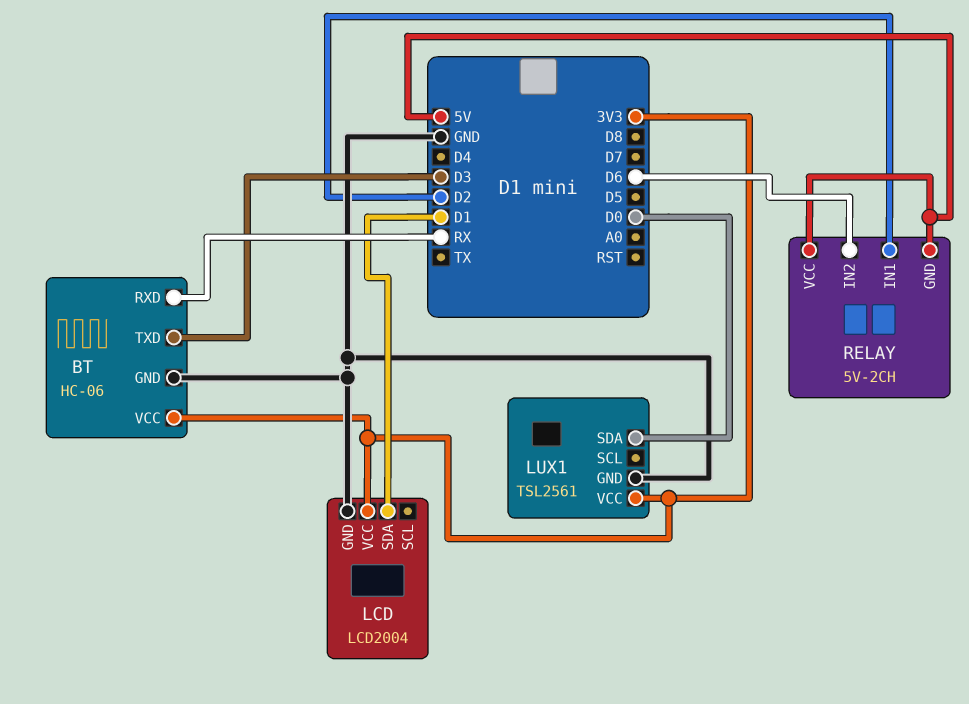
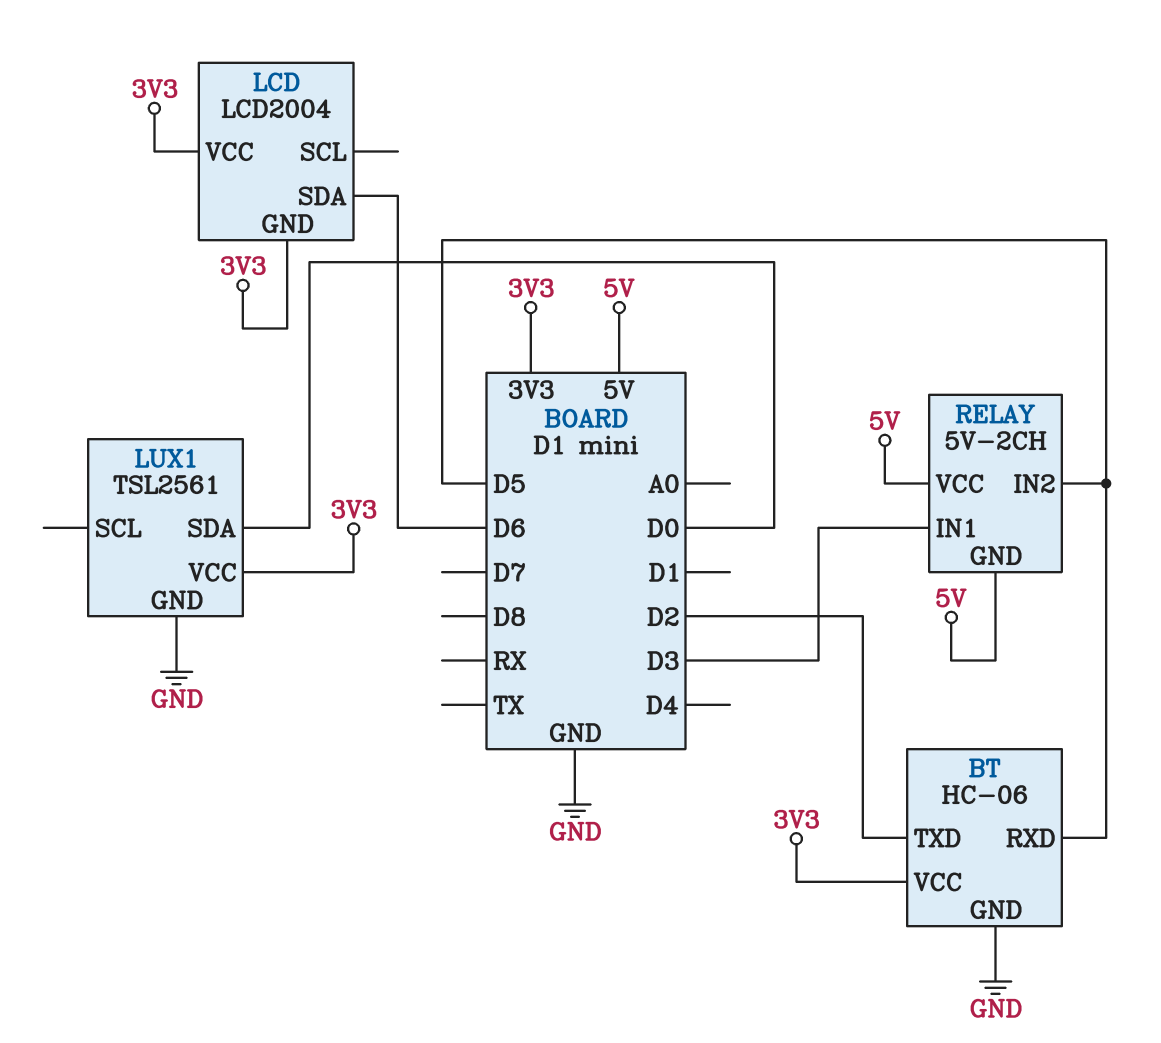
BT pin RXD: RX -> D5
BT pin TXD: D3 -> D2
LCD pin GND: GND -> 3V3
LCD pin SDA: D1 -> D6
RELAY pin IN1: D2 -> D3
RELAY pin IN2: D6 -> D5

